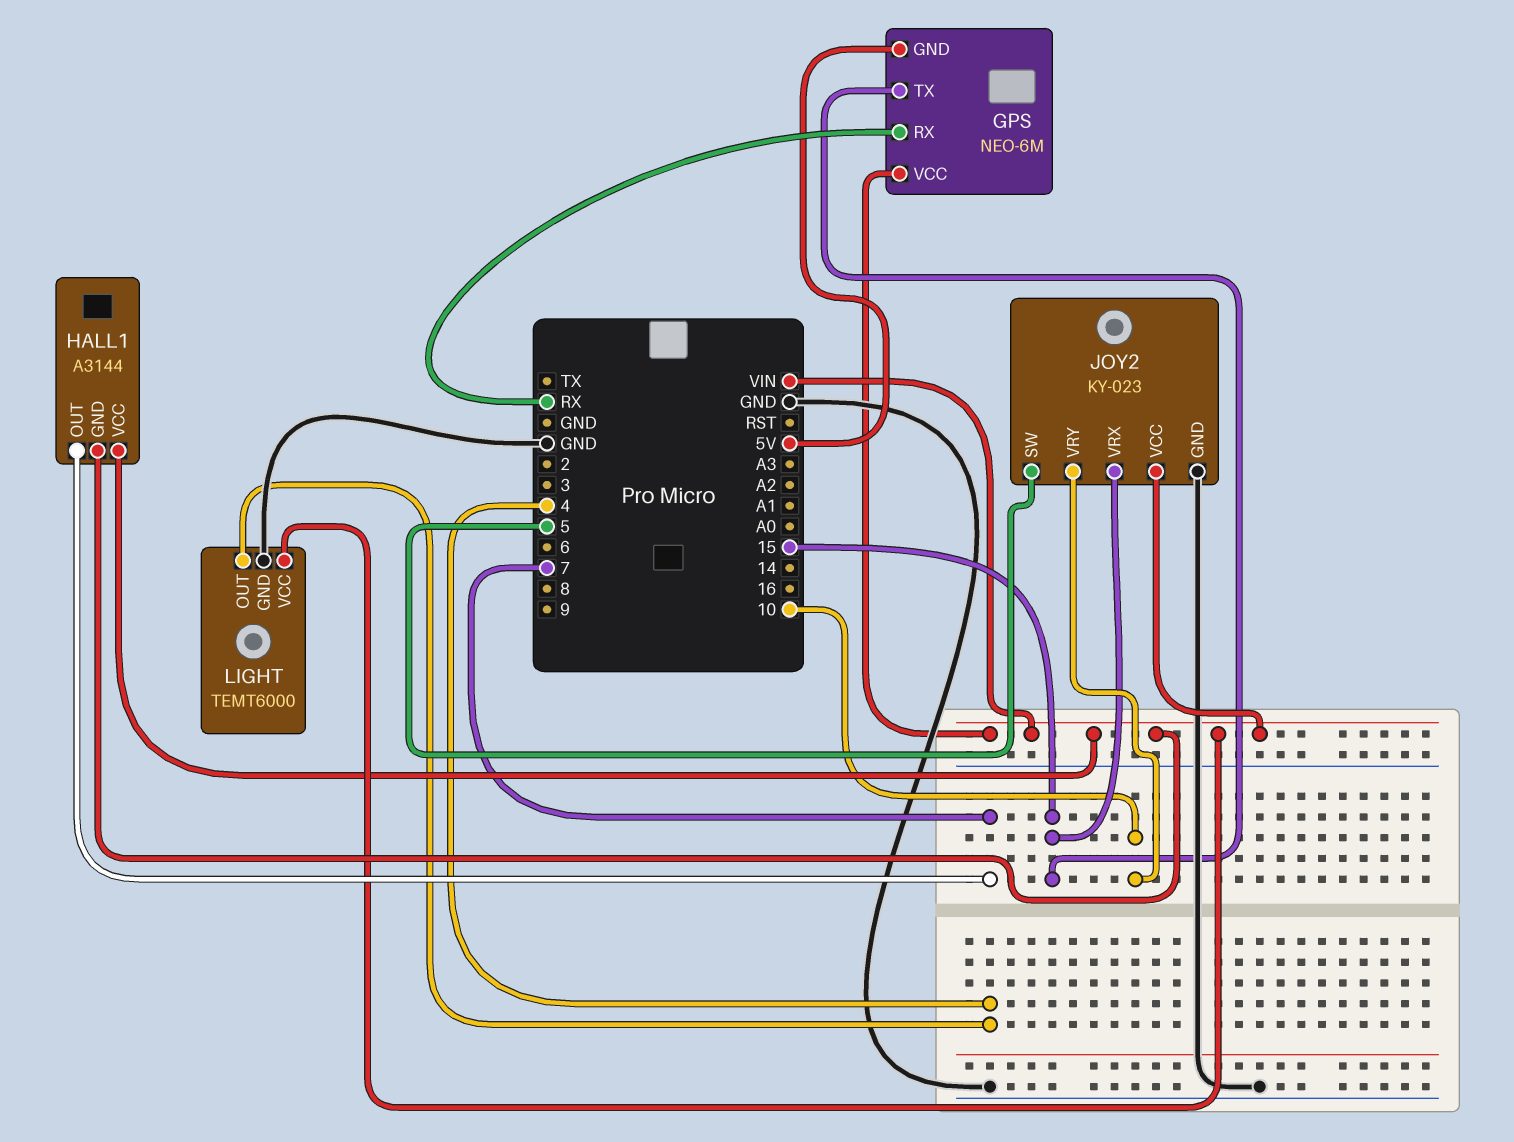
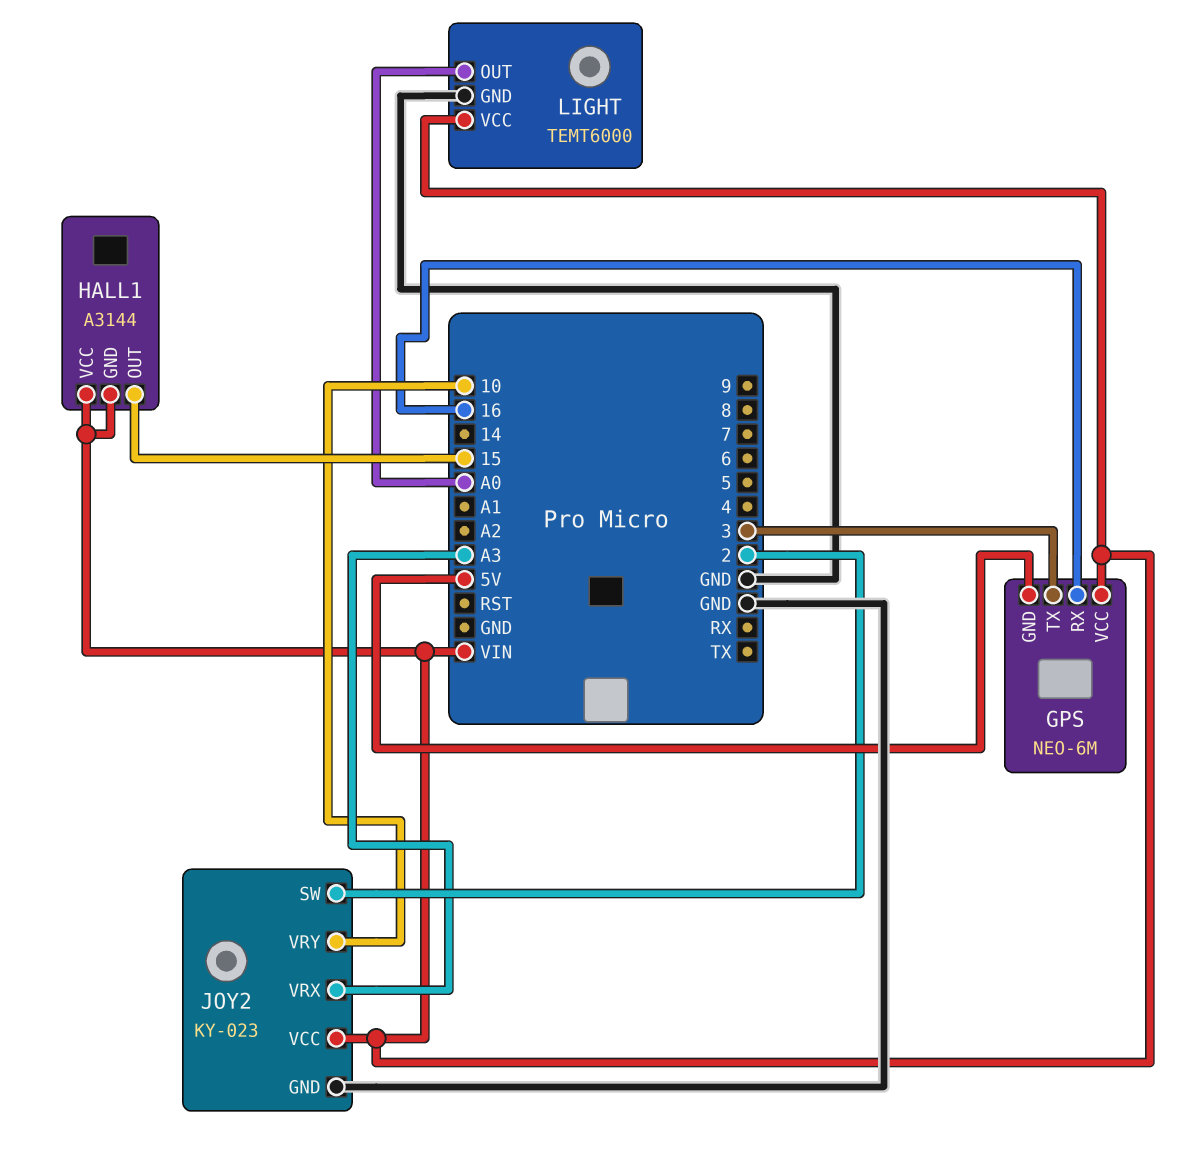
GPS pin RX: RX -> 16
GPS pin TX: 15 -> 3
HALL1 pin OUT: 7 -> 15
JOY2 pin SW: 5 -> 2
JOY2 pin VRX: 15 -> A3
LIGHT pin OUT: 4 -> A0

